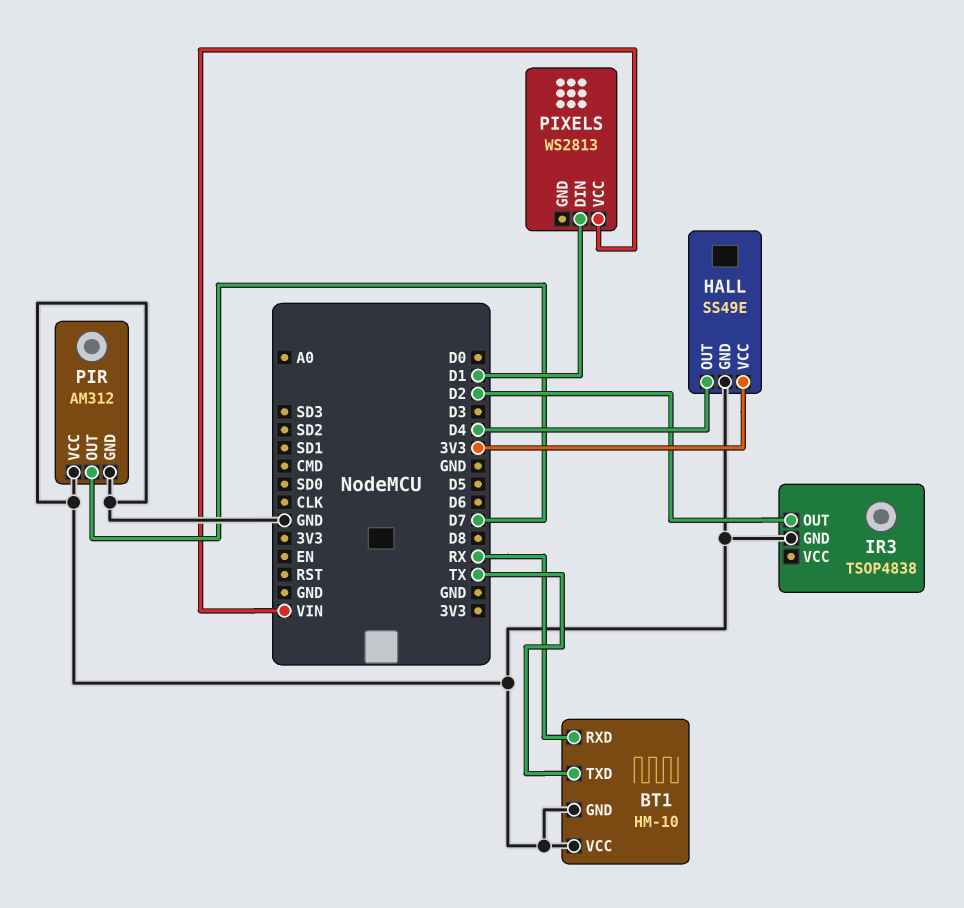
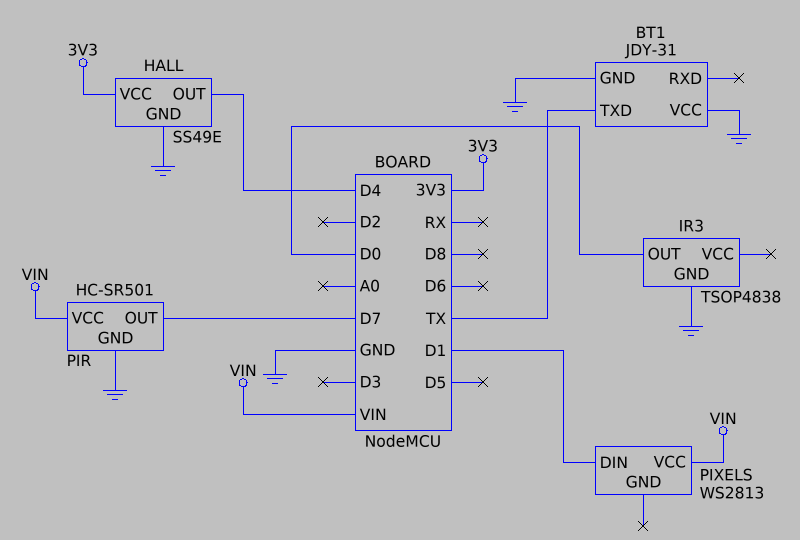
BT1: HM-10 -> JDY-31
BT1 pin RXD: RX -> none
IR3 pin OUT: D2 -> D0
PIR: AM312 -> HC-SR501
PIR pin VCC: GND -> VIN

